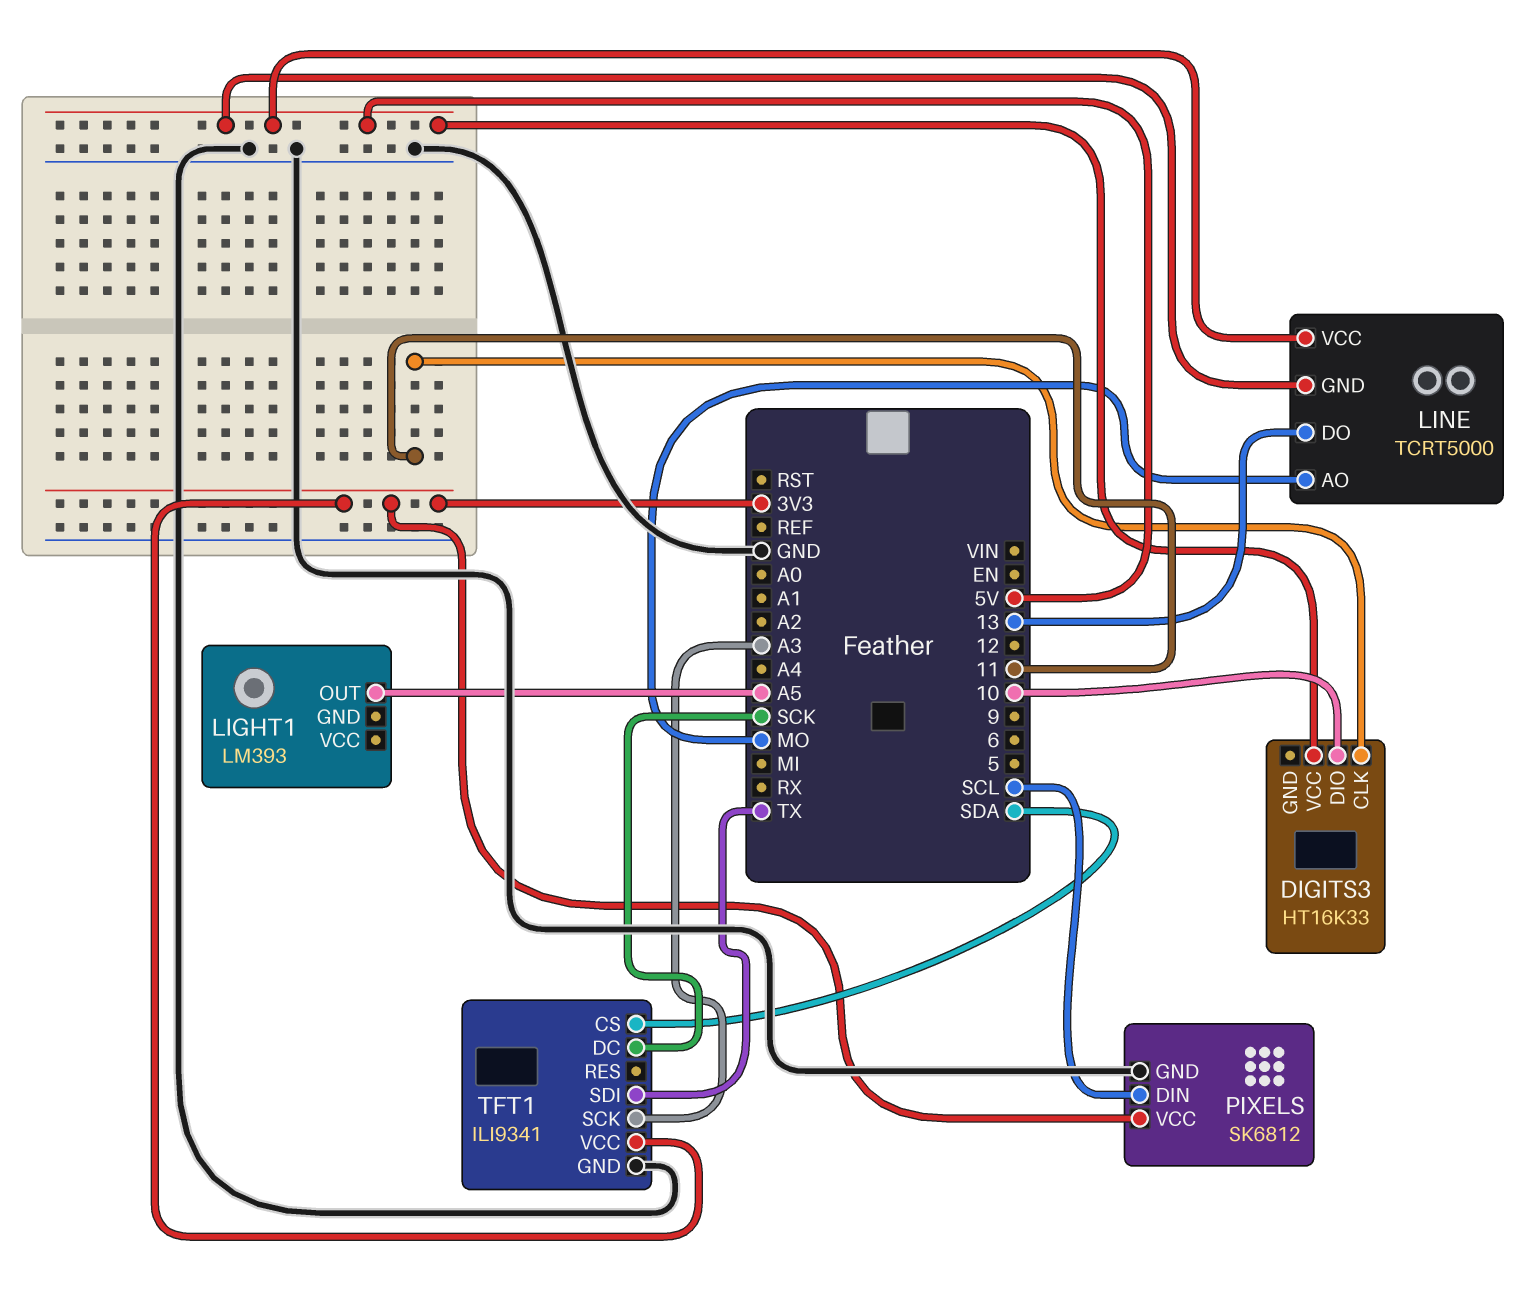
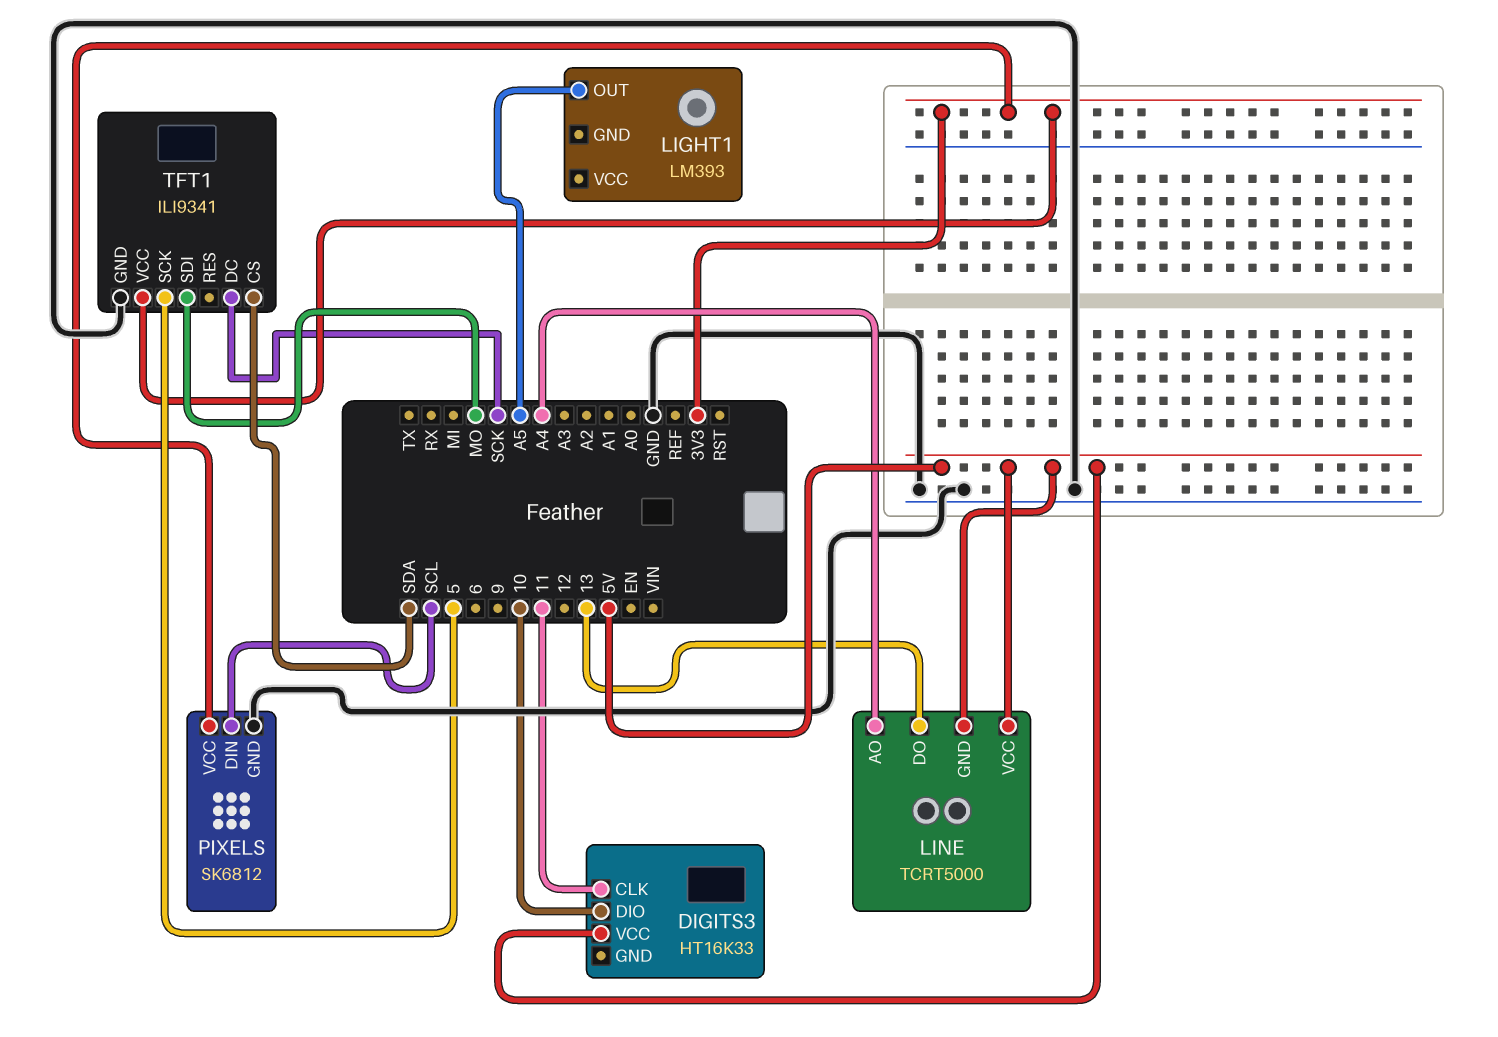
LINE pin AO: MO -> A4
TFT1 pin SCK: A3 -> 5
TFT1 pin SDI: TX -> MO

